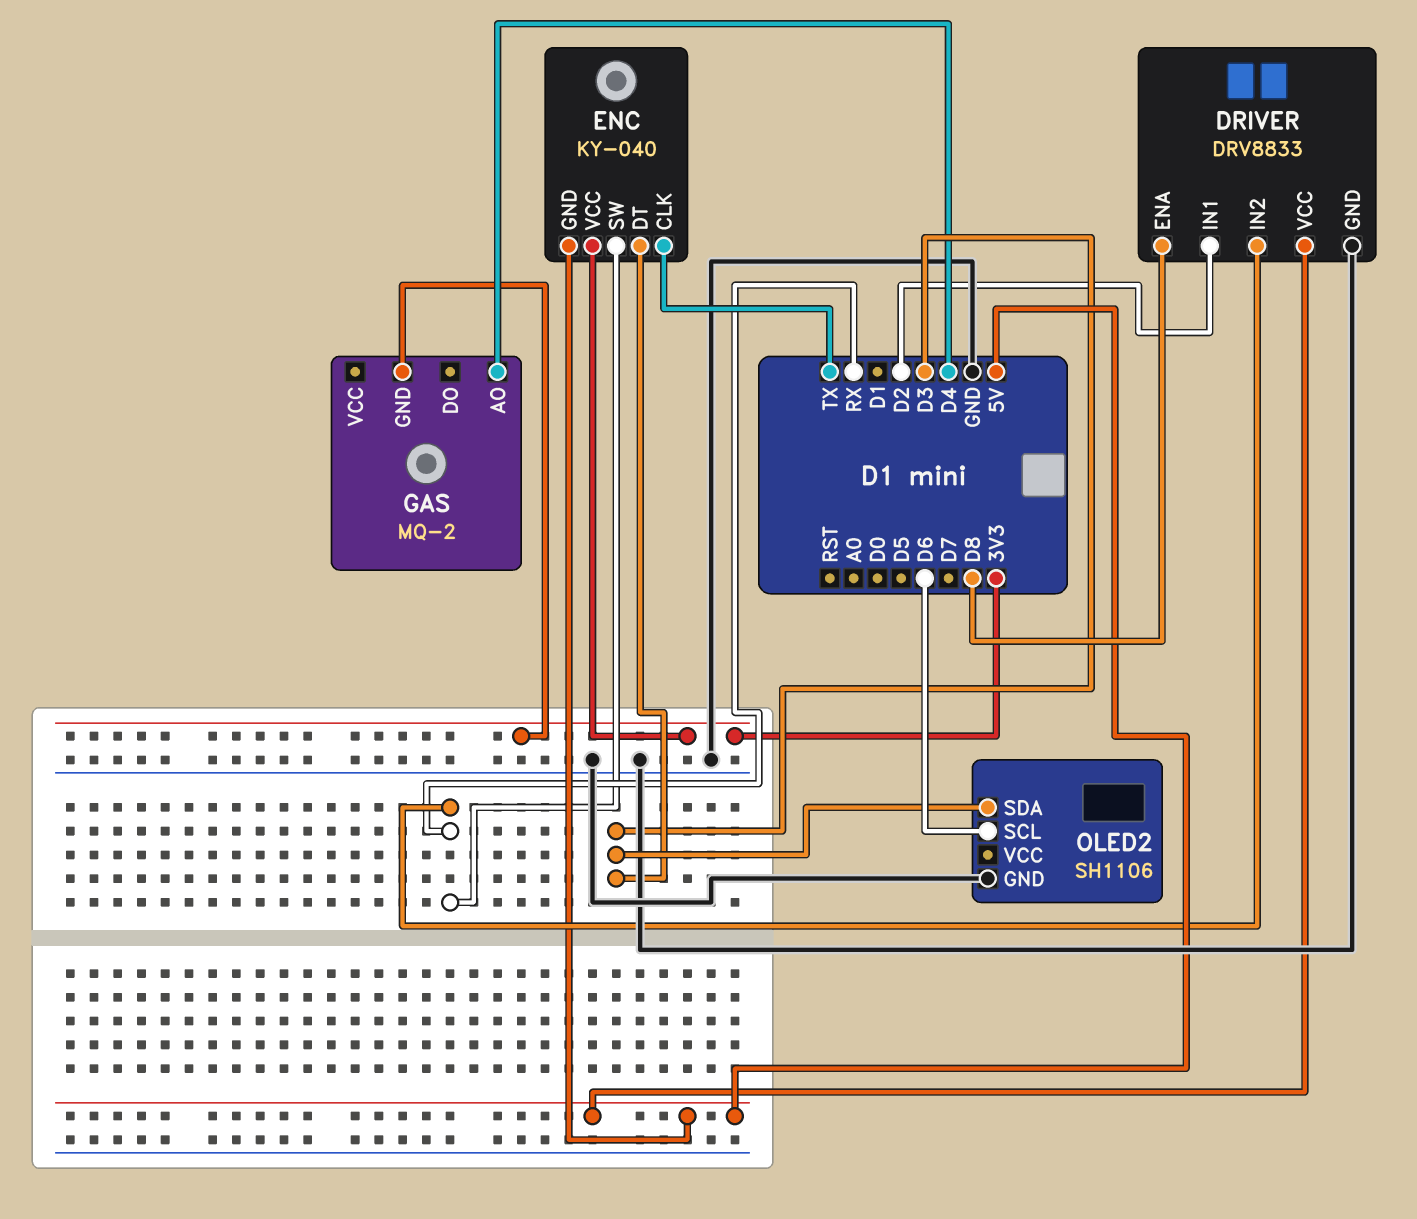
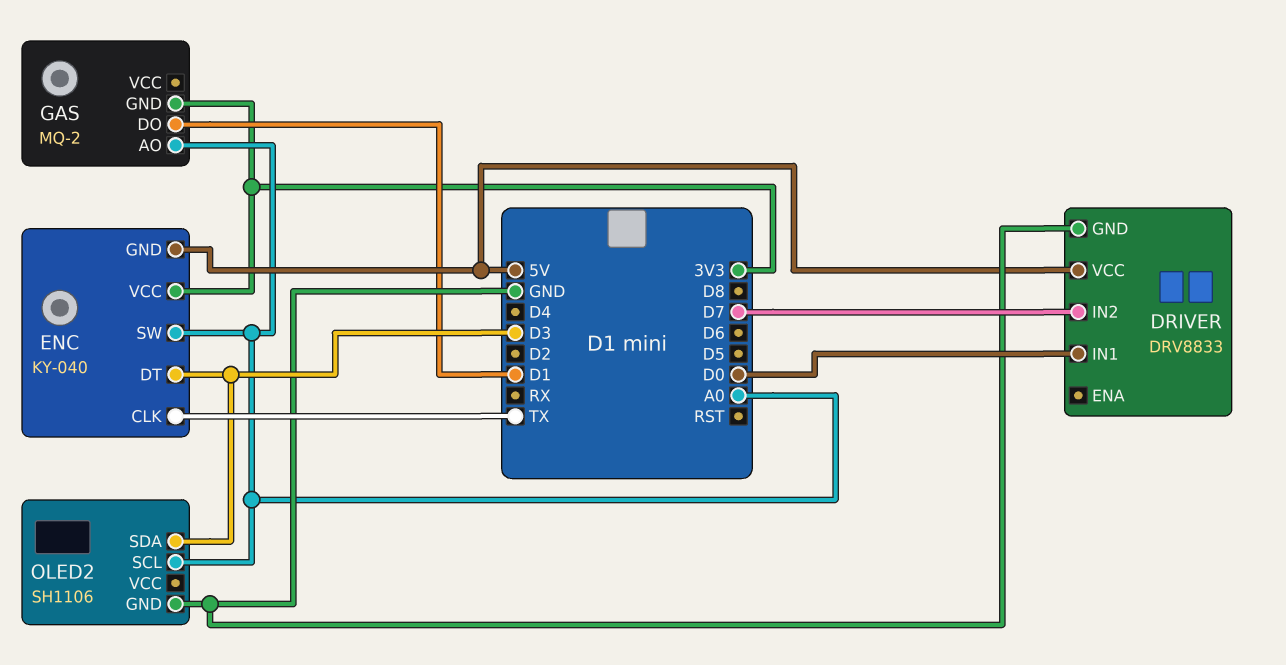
DRIVER pin ENA: D8 -> none
DRIVER pin IN1: D2 -> D0
DRIVER pin IN2: RX -> D7
ENC pin SW: RX -> A0
GAS pin AO: D4 -> A0
GAS pin DO: none -> D1
OLED2 pin SCL: D6 -> A0

